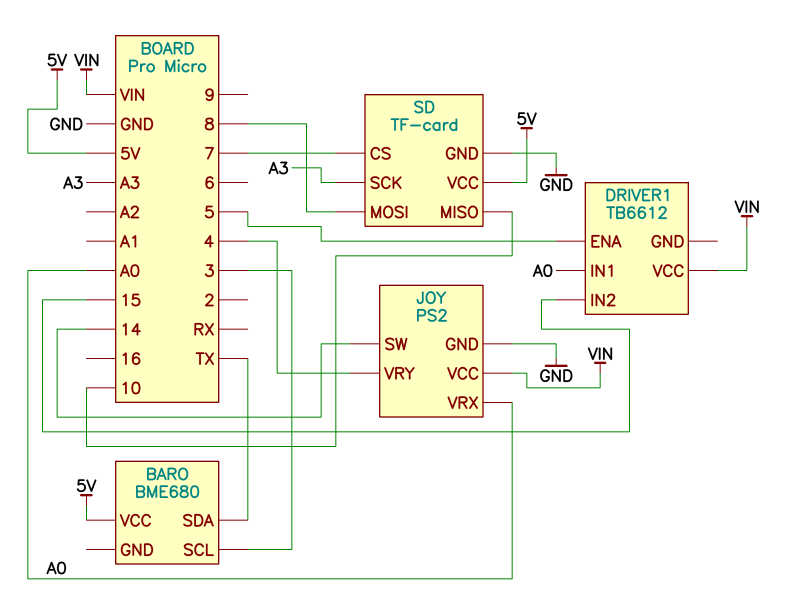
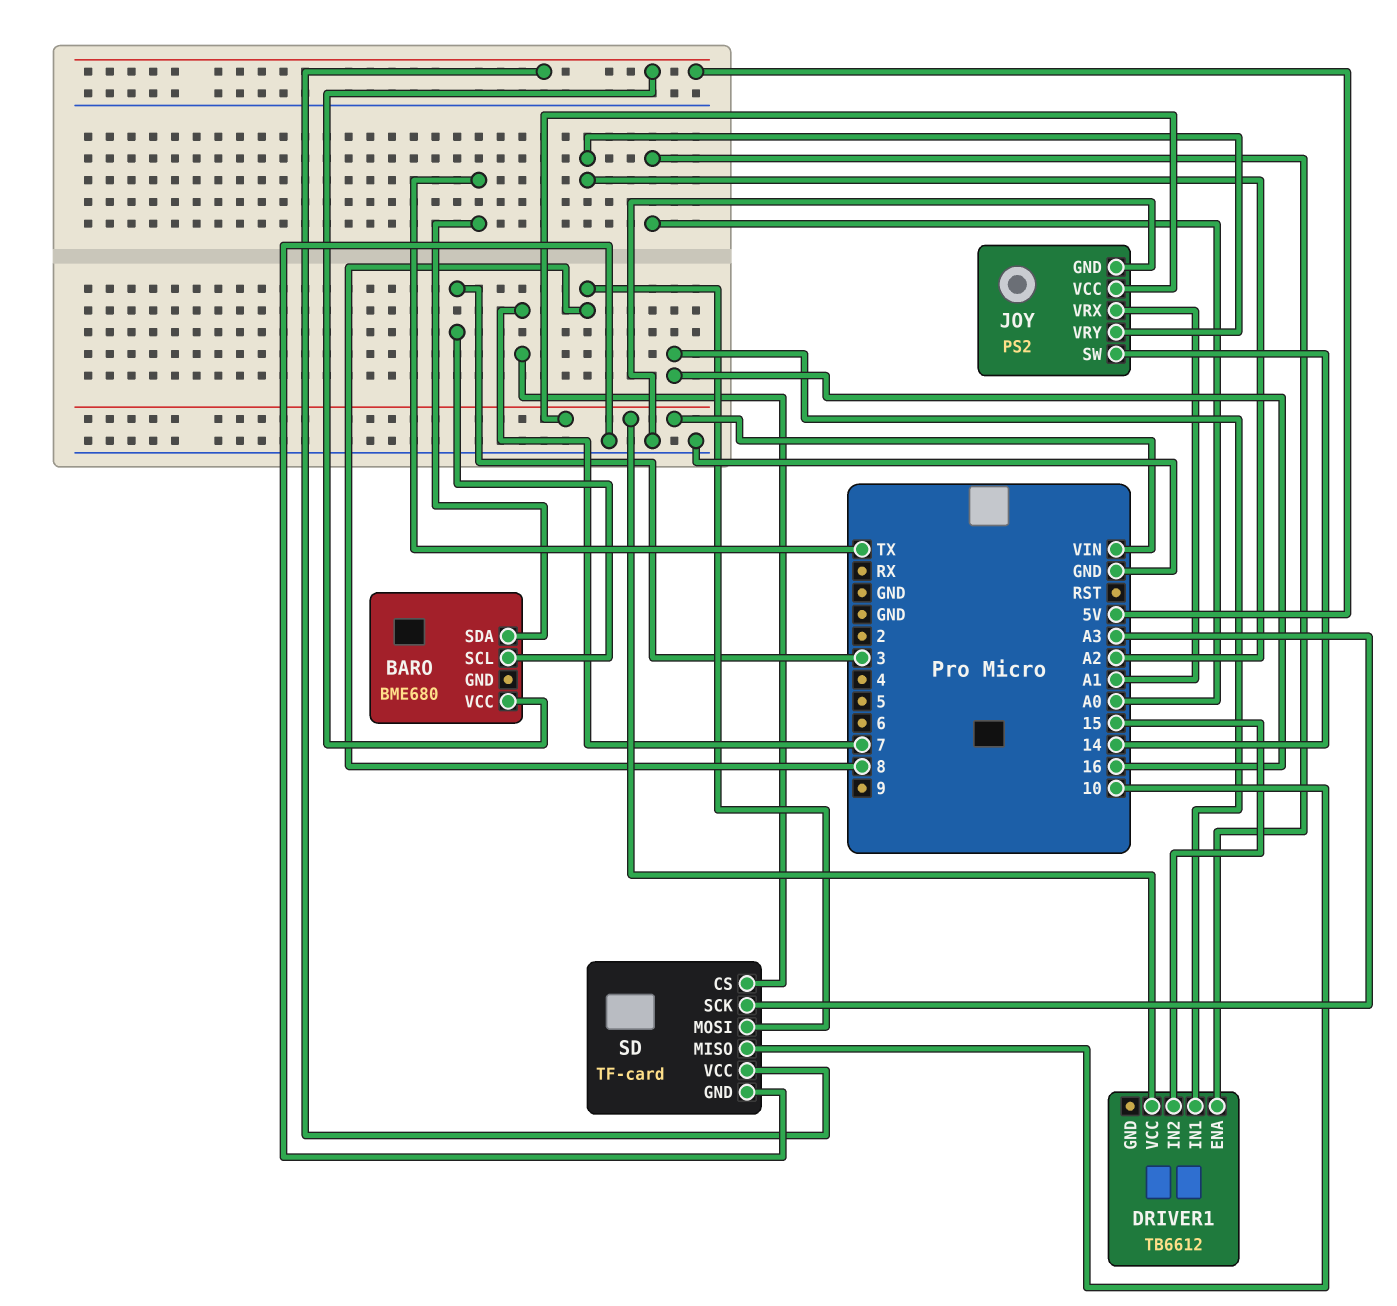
DRIVER1 pin ENA: 5 -> A0
DRIVER1 pin IN1: A0 -> 16
JOY pin VRX: A0 -> A1
JOY pin VRY: 4 -> A2

